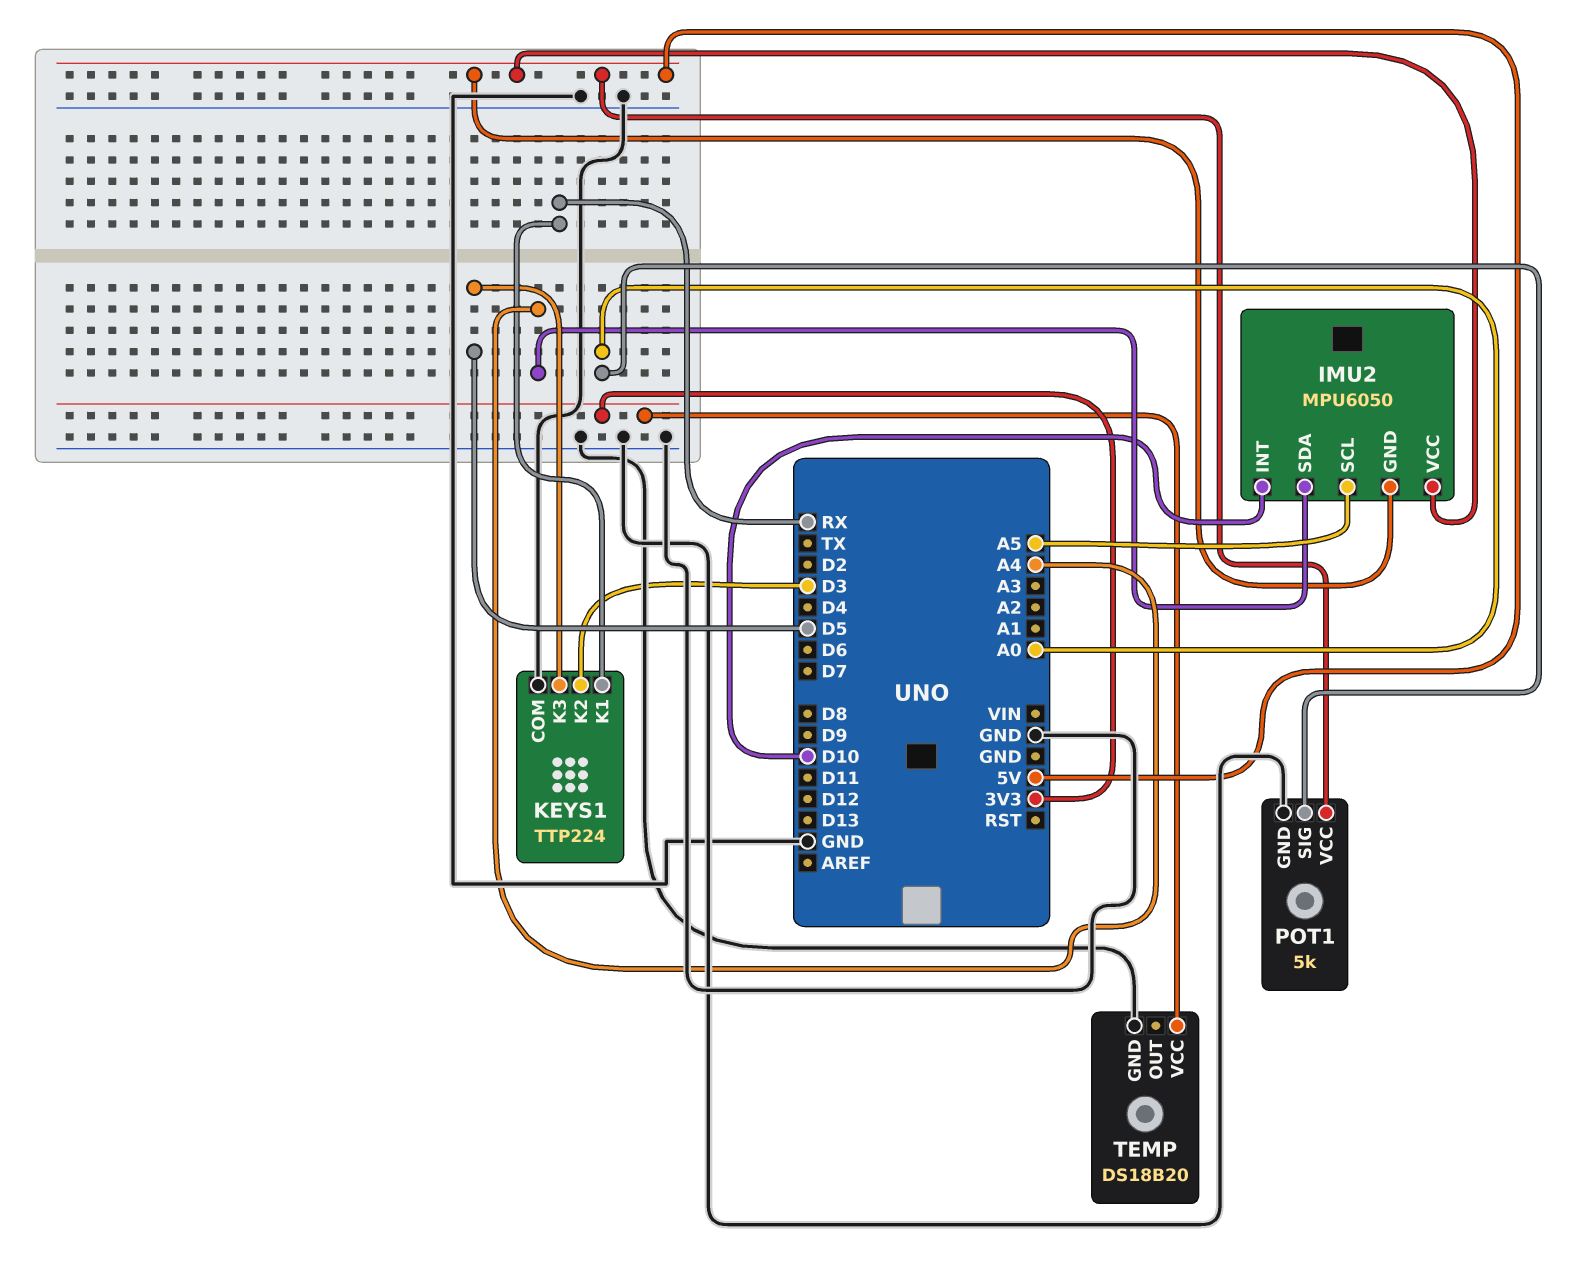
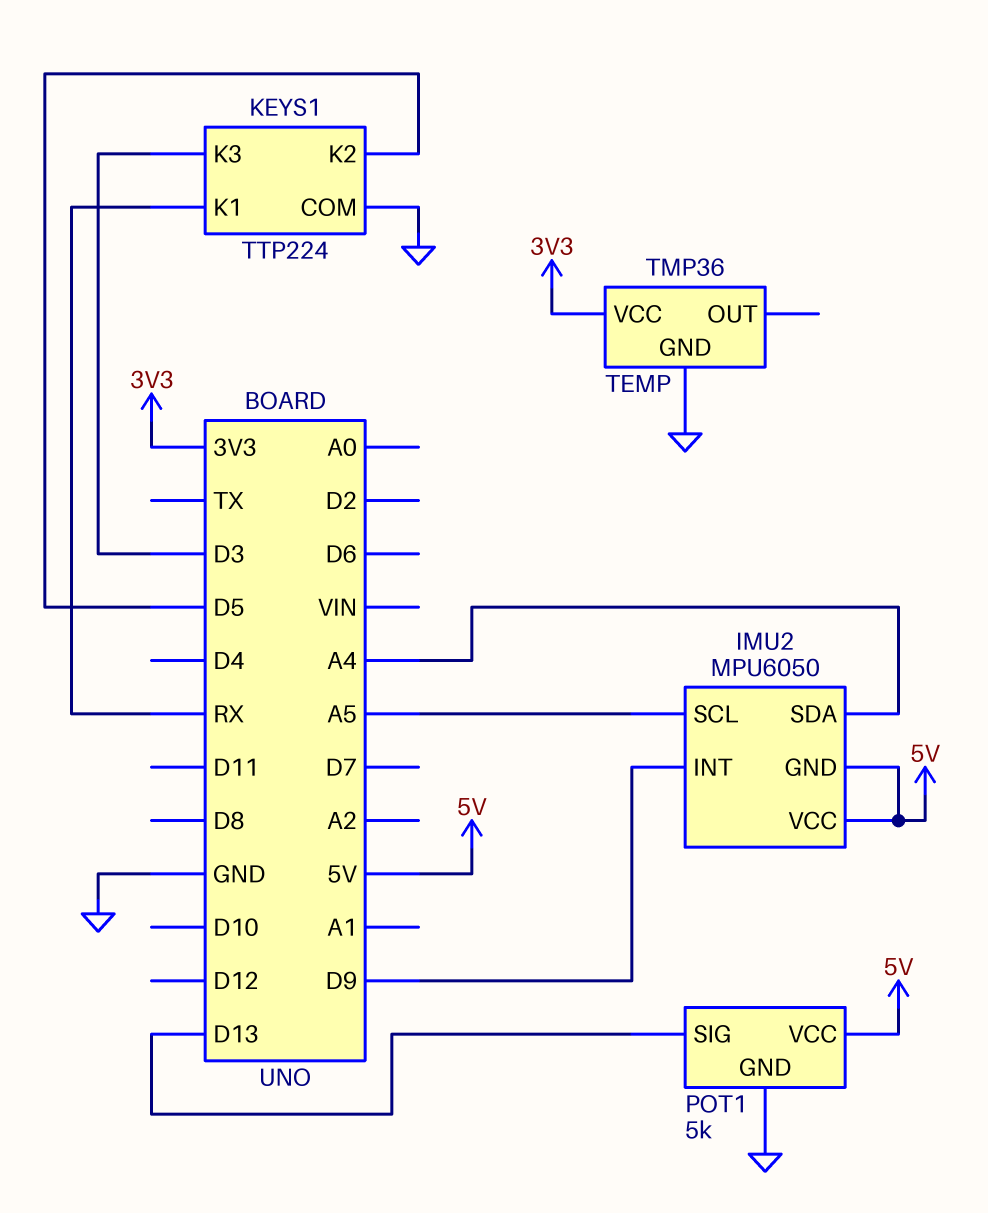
IMU2 pin INT: D10 -> D9
KEYS1 pin K2: D3 -> D5
KEYS1 pin K3: D5 -> D3
POT1 pin SIG: A0 -> D13
TEMP: DS18B20 -> TMP36

